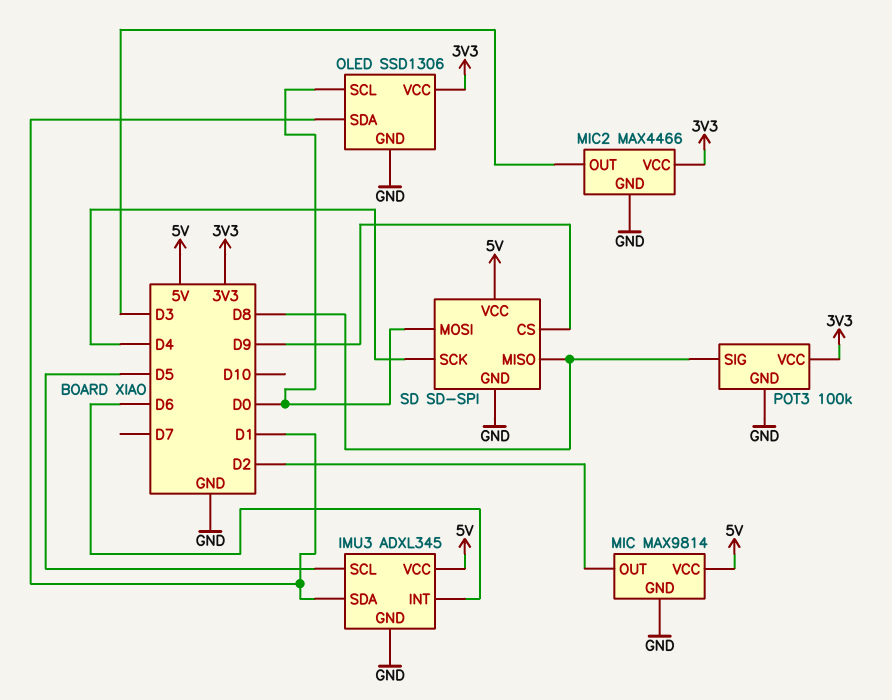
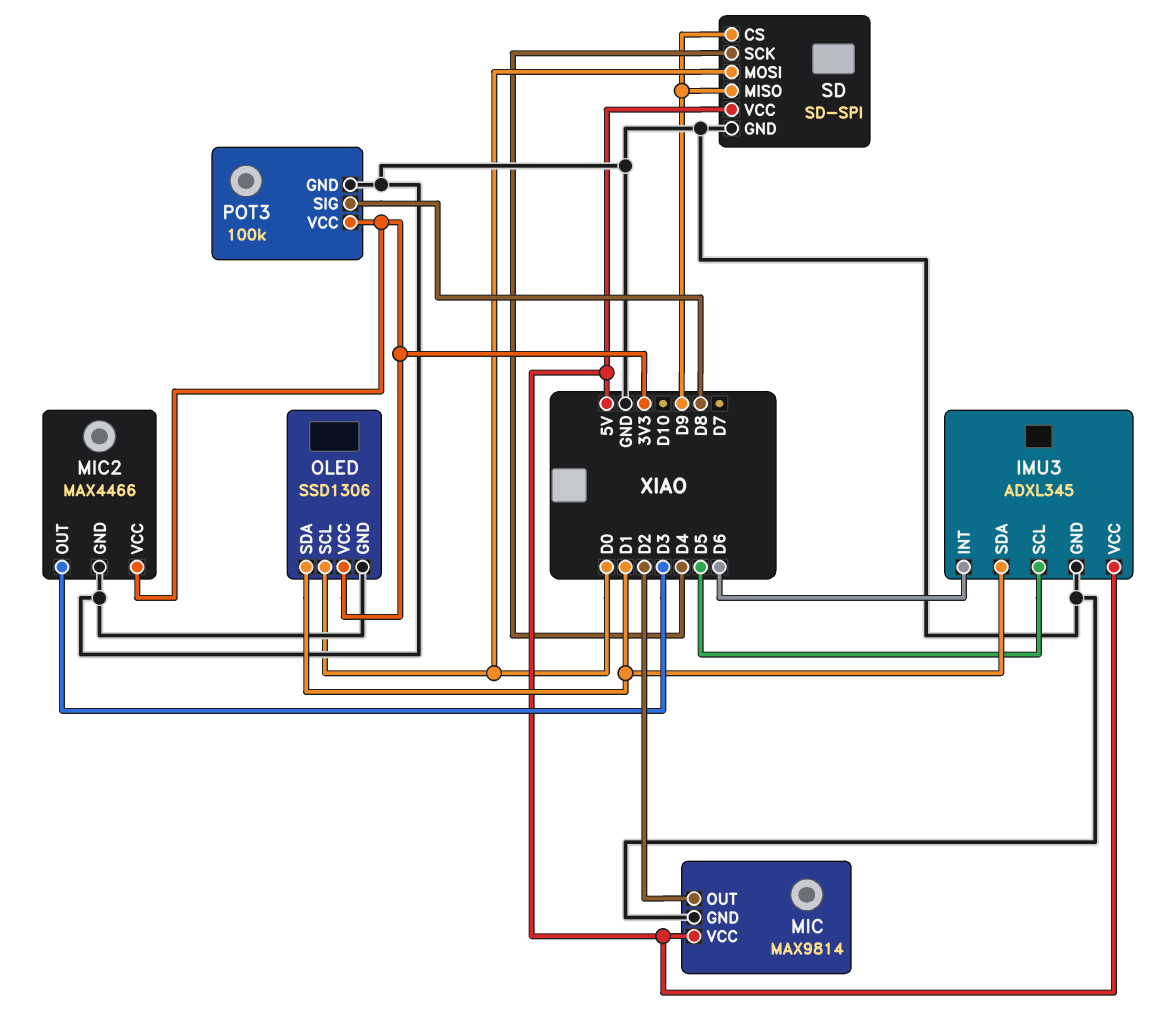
SD pin MISO: D8 -> D9

